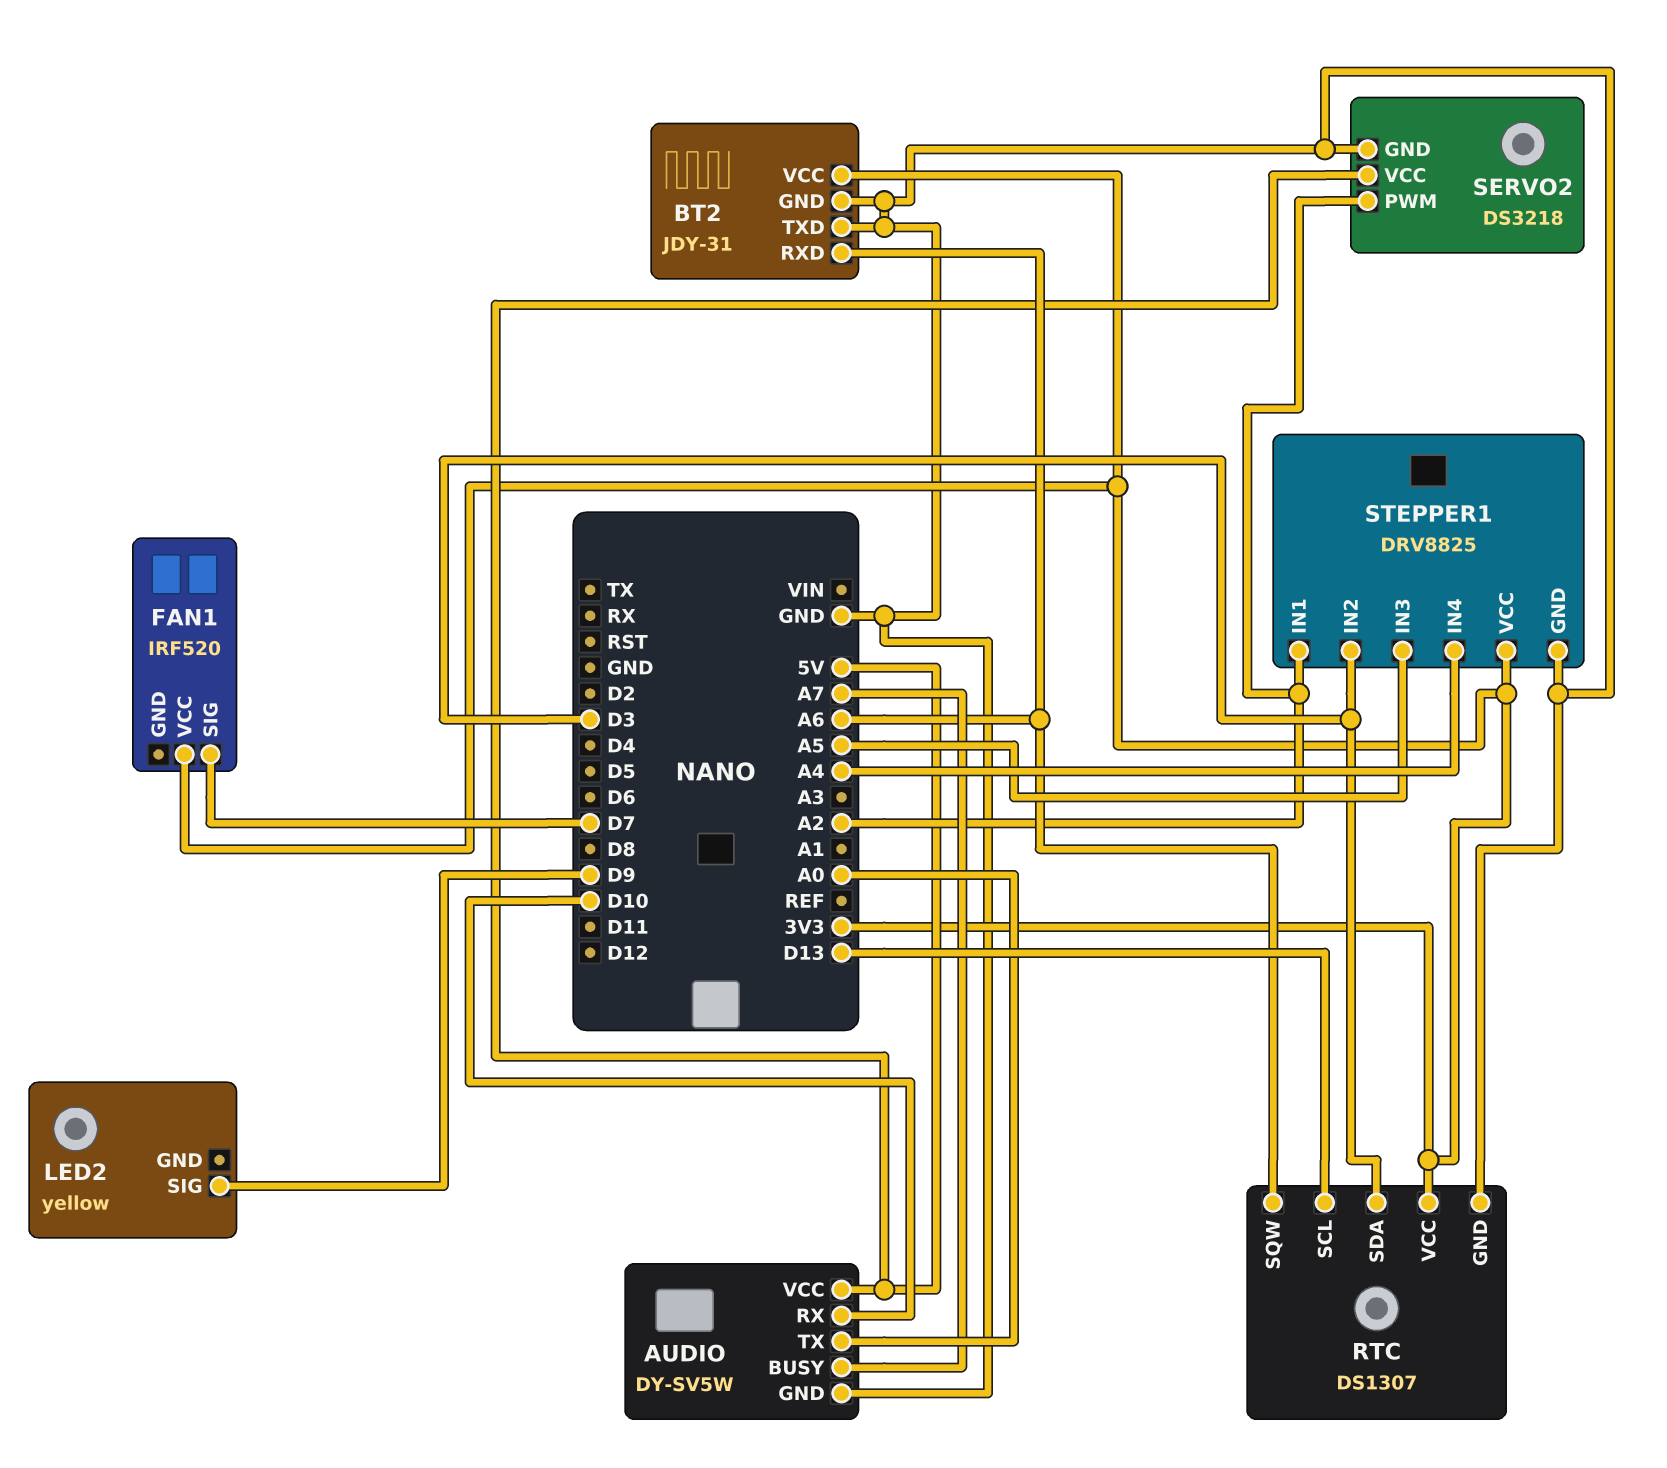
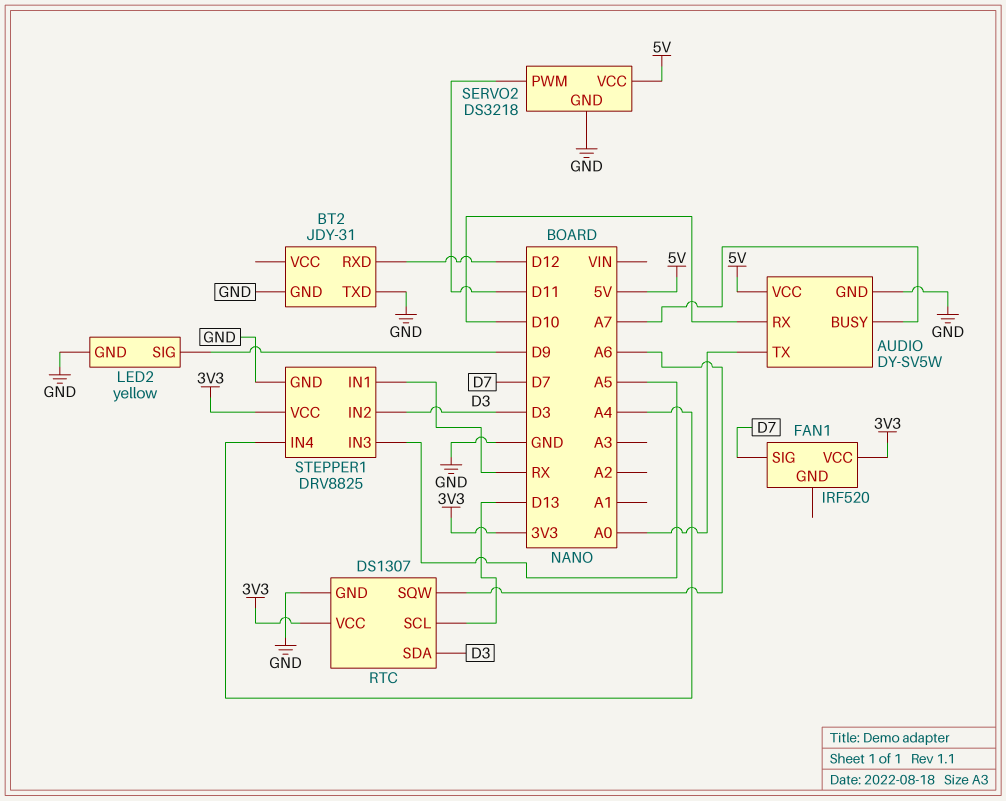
BT2 pin RXD: A6 -> D12
BT2 pin VCC: 3V3 -> none
LED2 pin GND: none -> GND
SERVO2 pin PWM: A2 -> D11
STEPPER1 pin IN1: A2 -> RX

